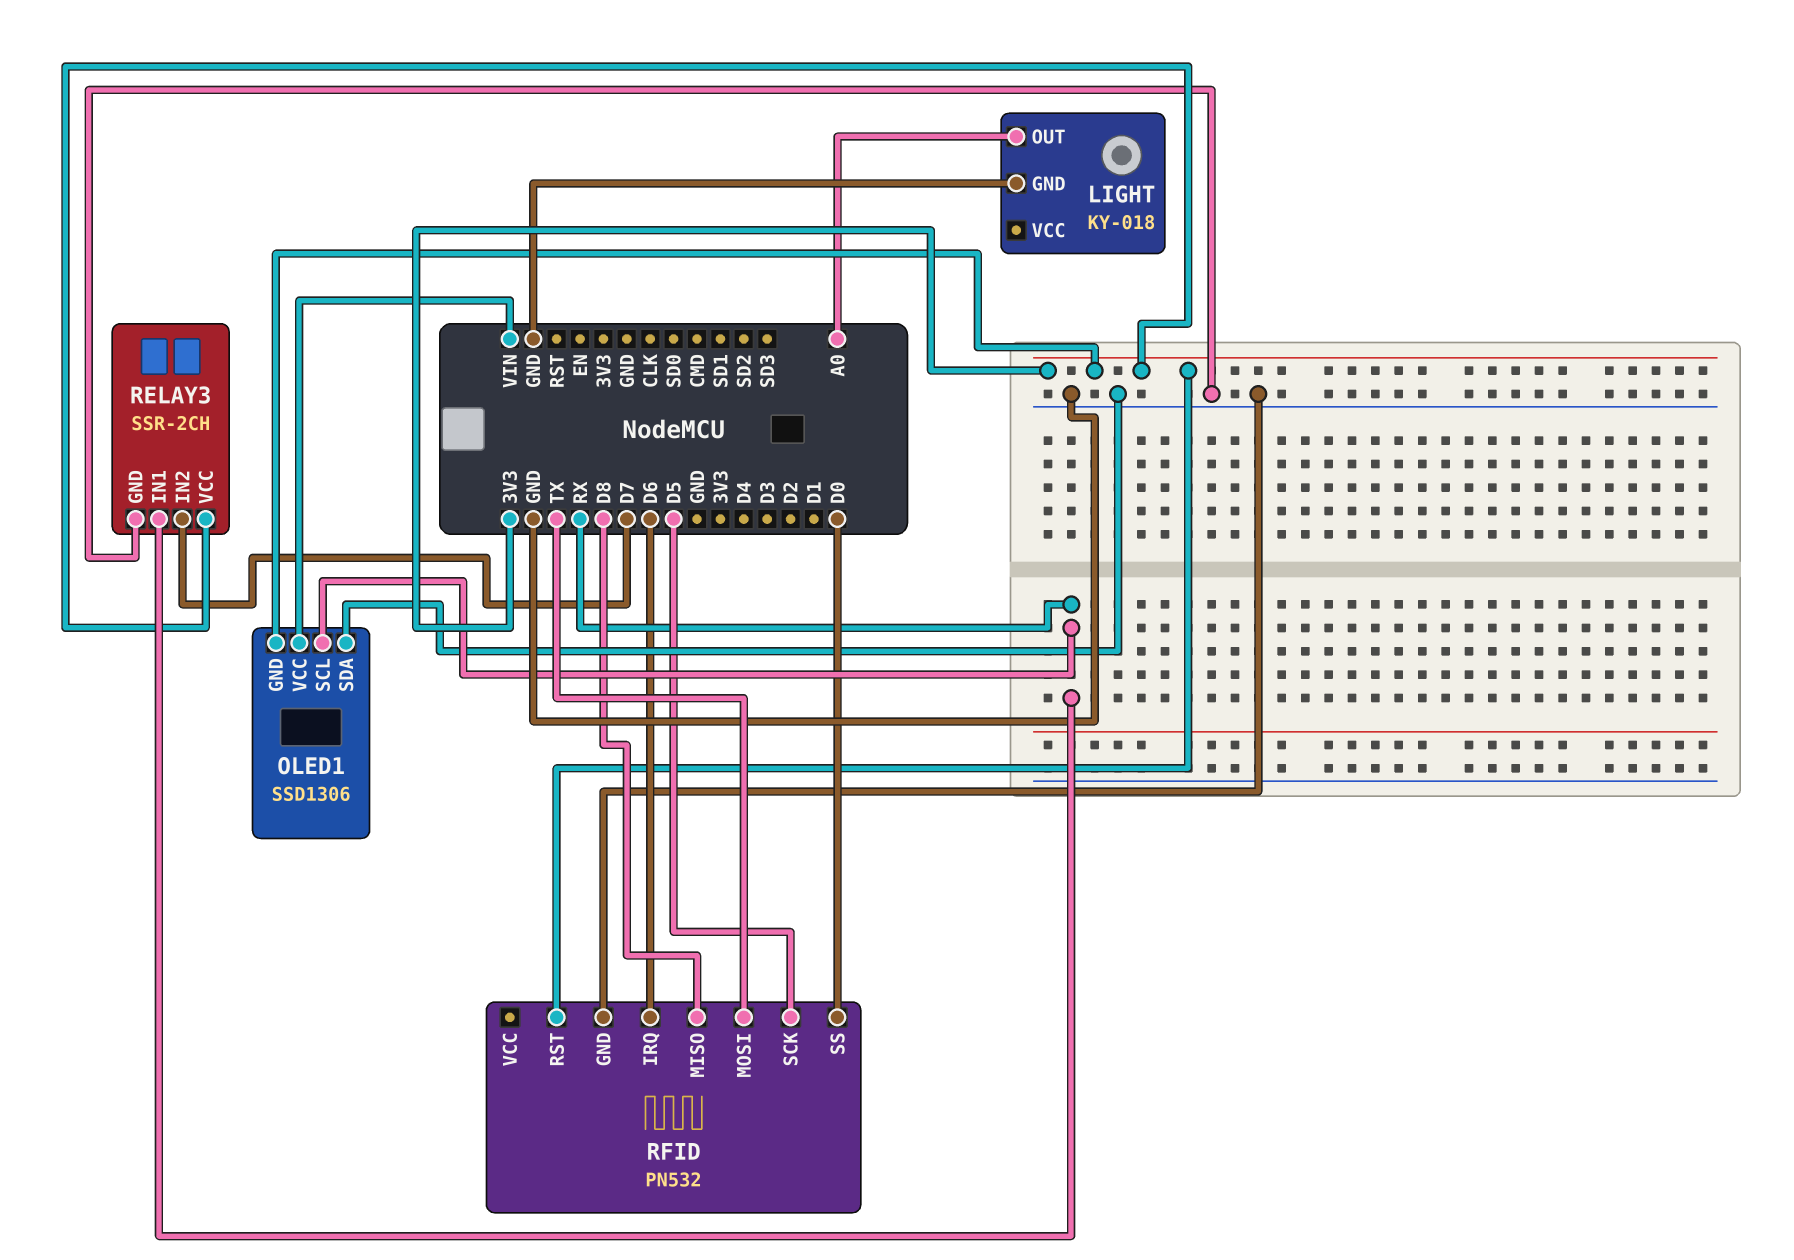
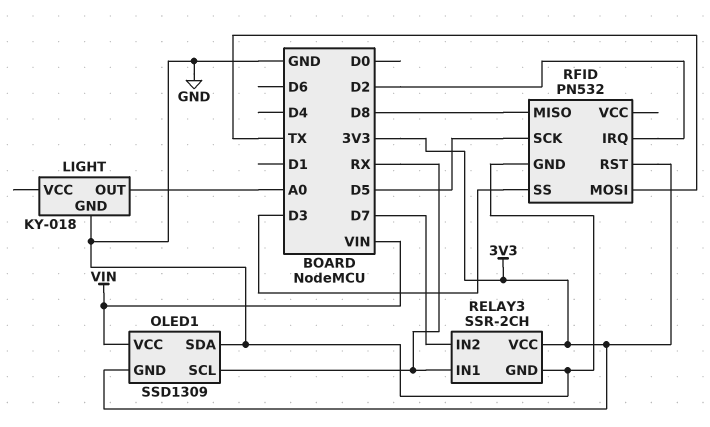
OLED1: SSD1306 -> SSD1309
RFID pin IRQ: D6 -> D2
RFID pin SS: D0 -> D3

